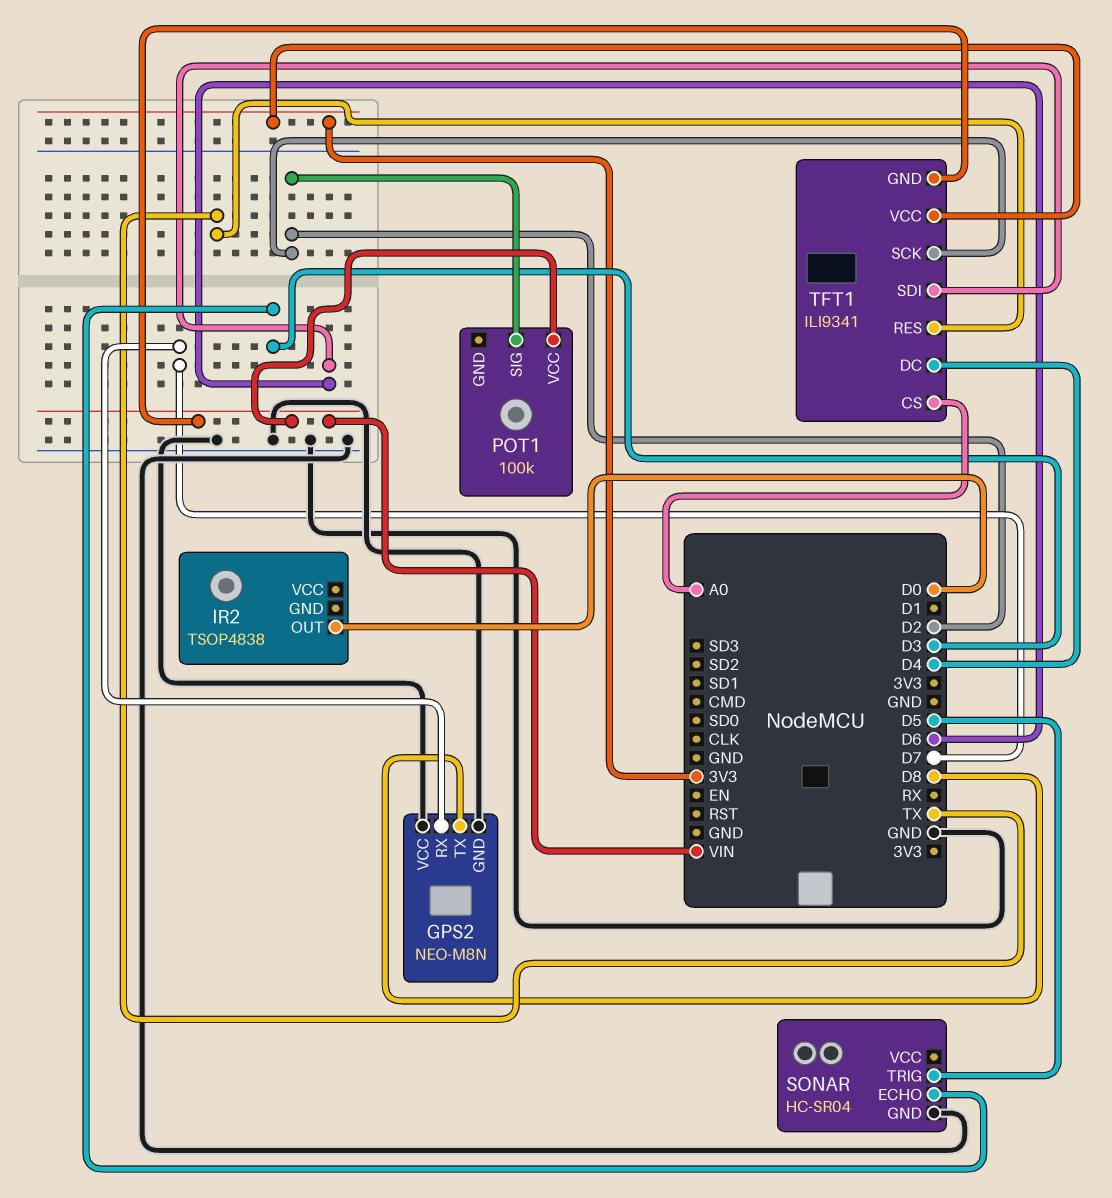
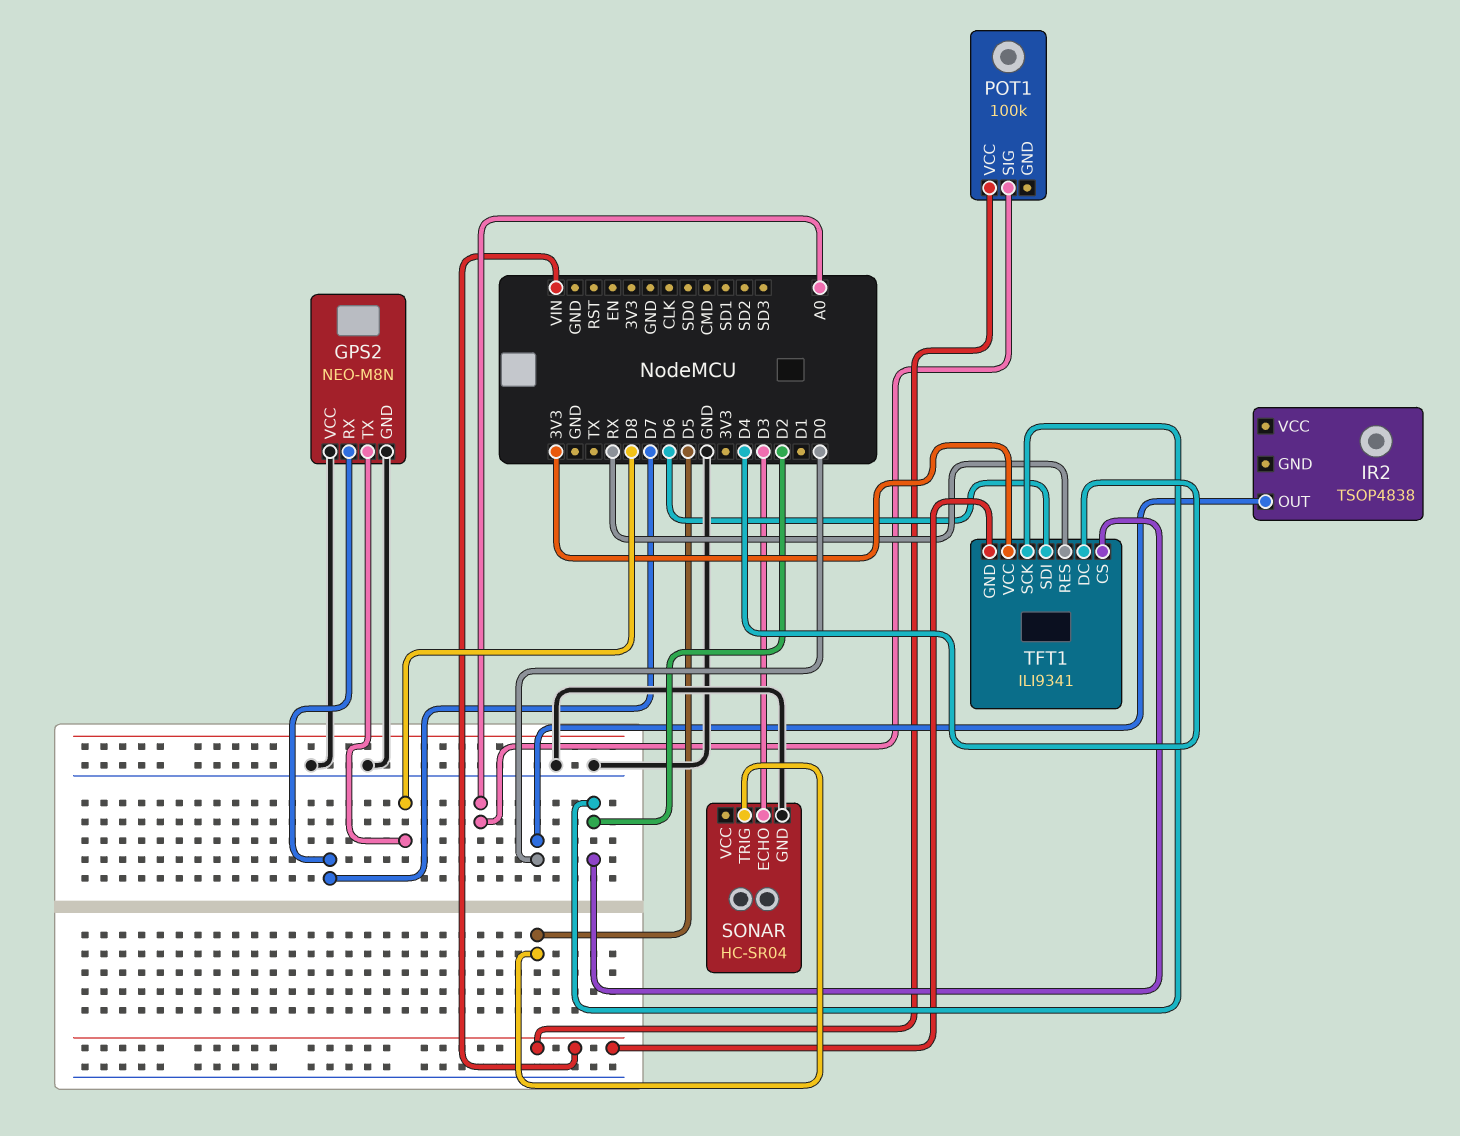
POT1 pin SIG: D2 -> A0
TFT1 pin CS: A0 -> D2
TFT1 pin RES: TX -> RX

